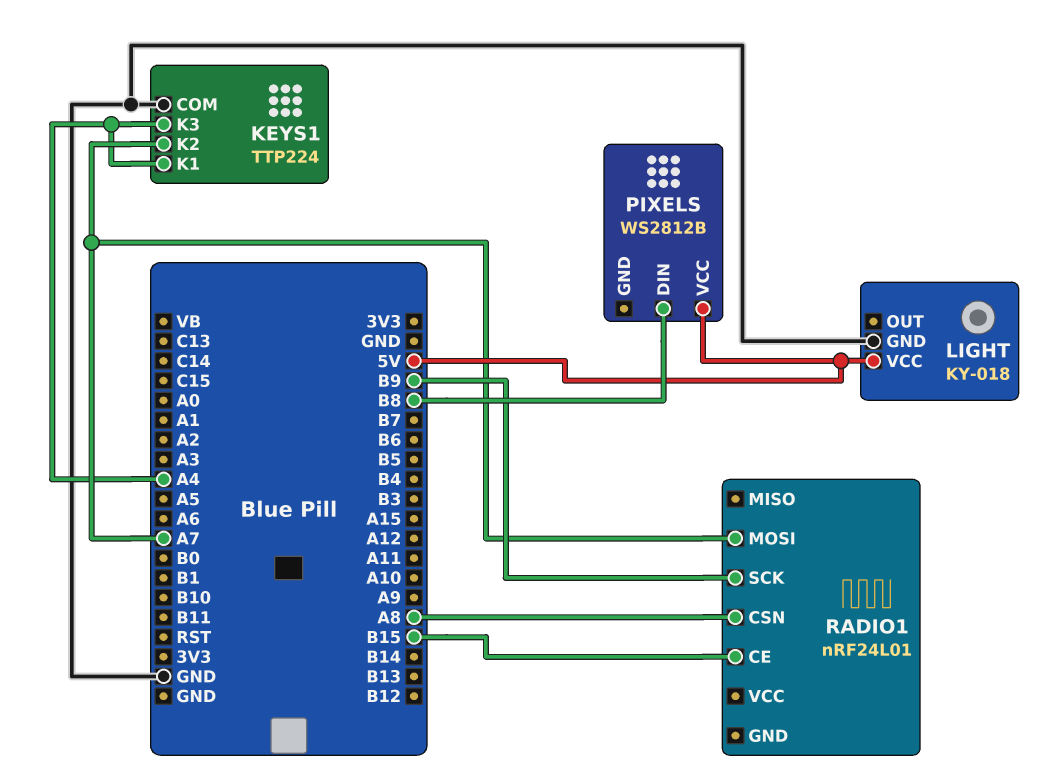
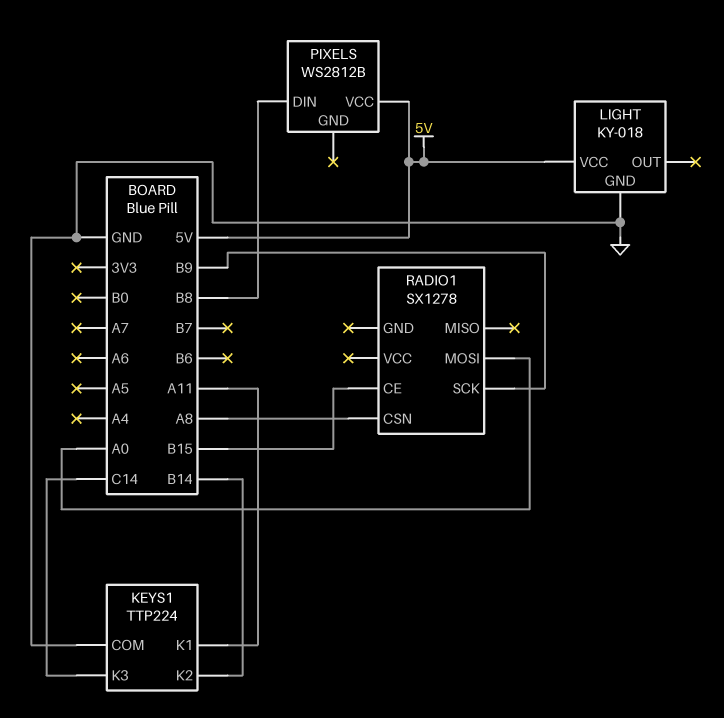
KEYS1 pin K1: A4 -> A11
KEYS1 pin K2: A7 -> B14
KEYS1 pin K3: A4 -> C14
RADIO1: nRF24L01 -> SX1278
RADIO1 pin MOSI: A7 -> A0

